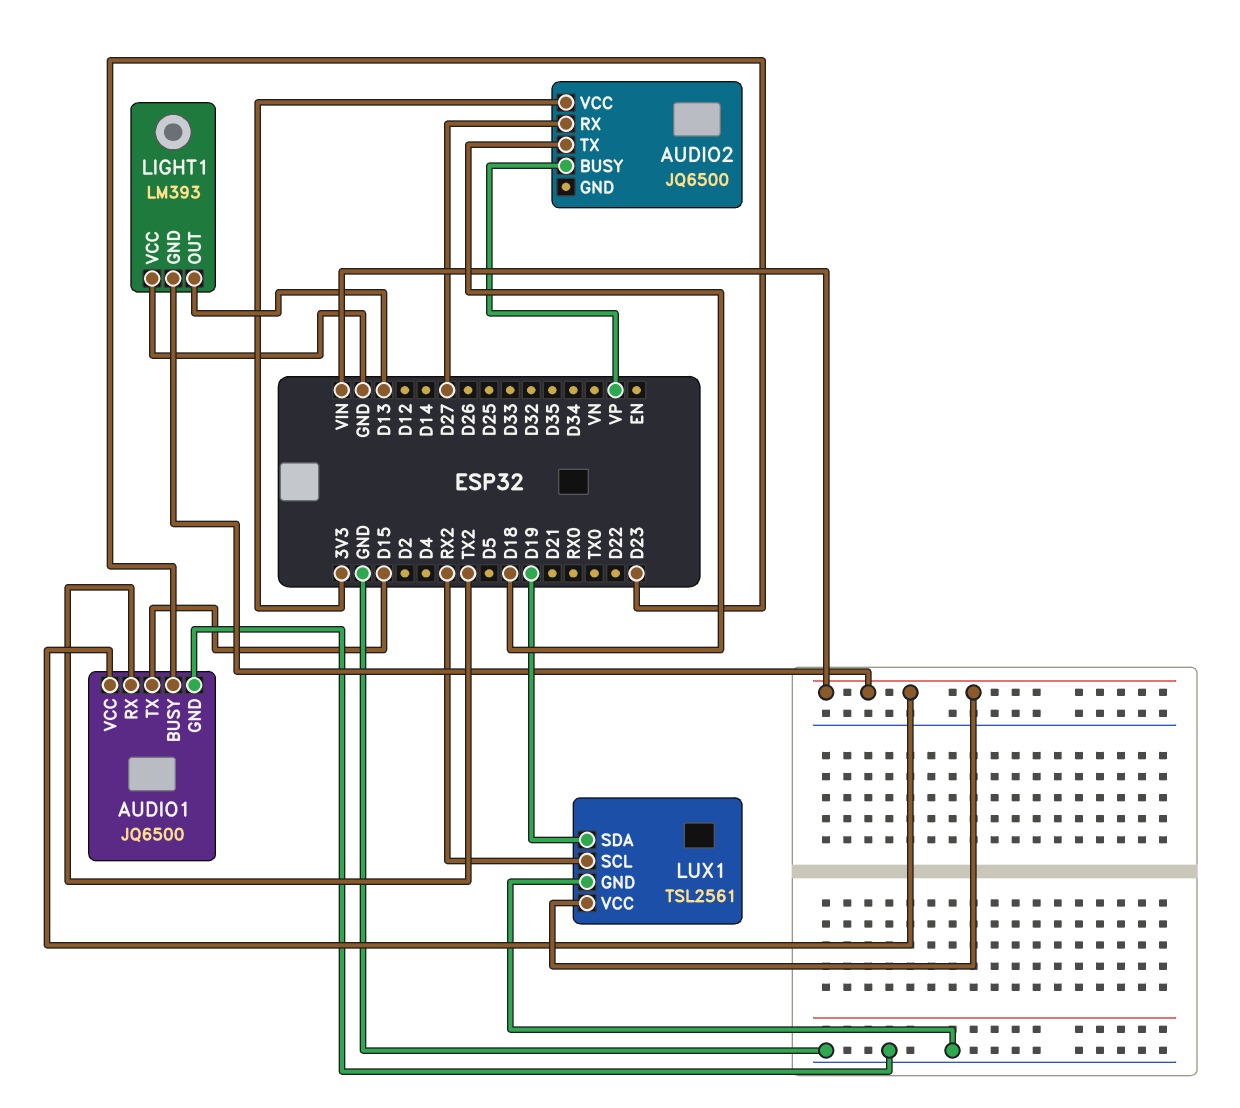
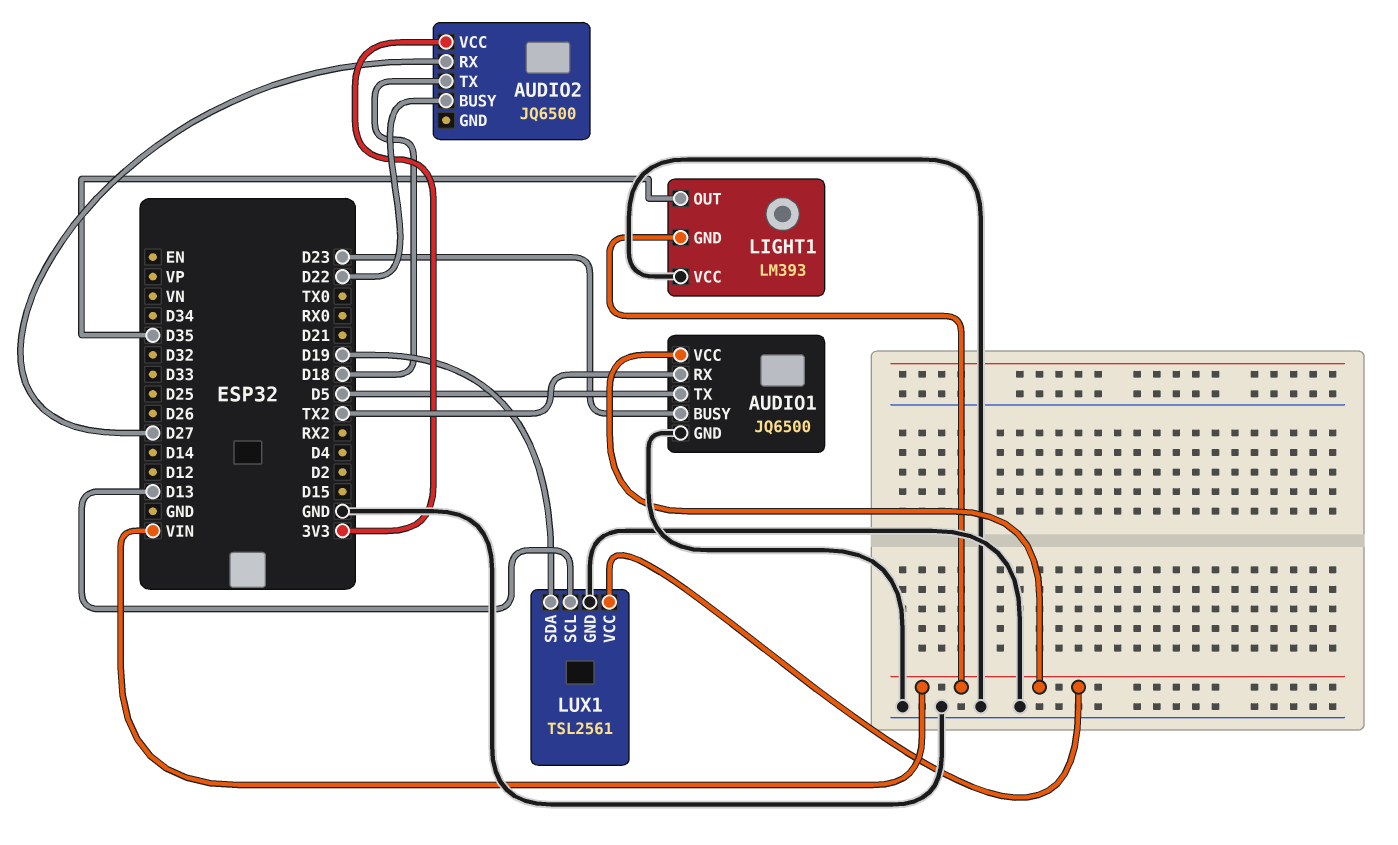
AUDIO1 pin TX: D15 -> D5
AUDIO2 pin BUSY: VP -> D22
LIGHT1 pin OUT: D13 -> D35
LUX1 pin SCL: RX2 -> D13

